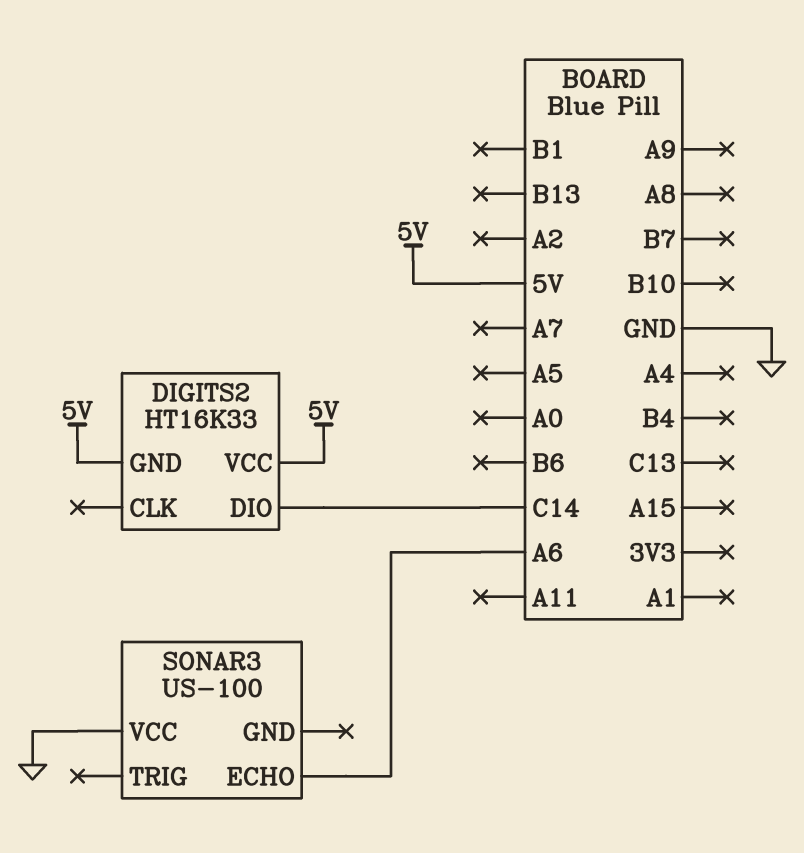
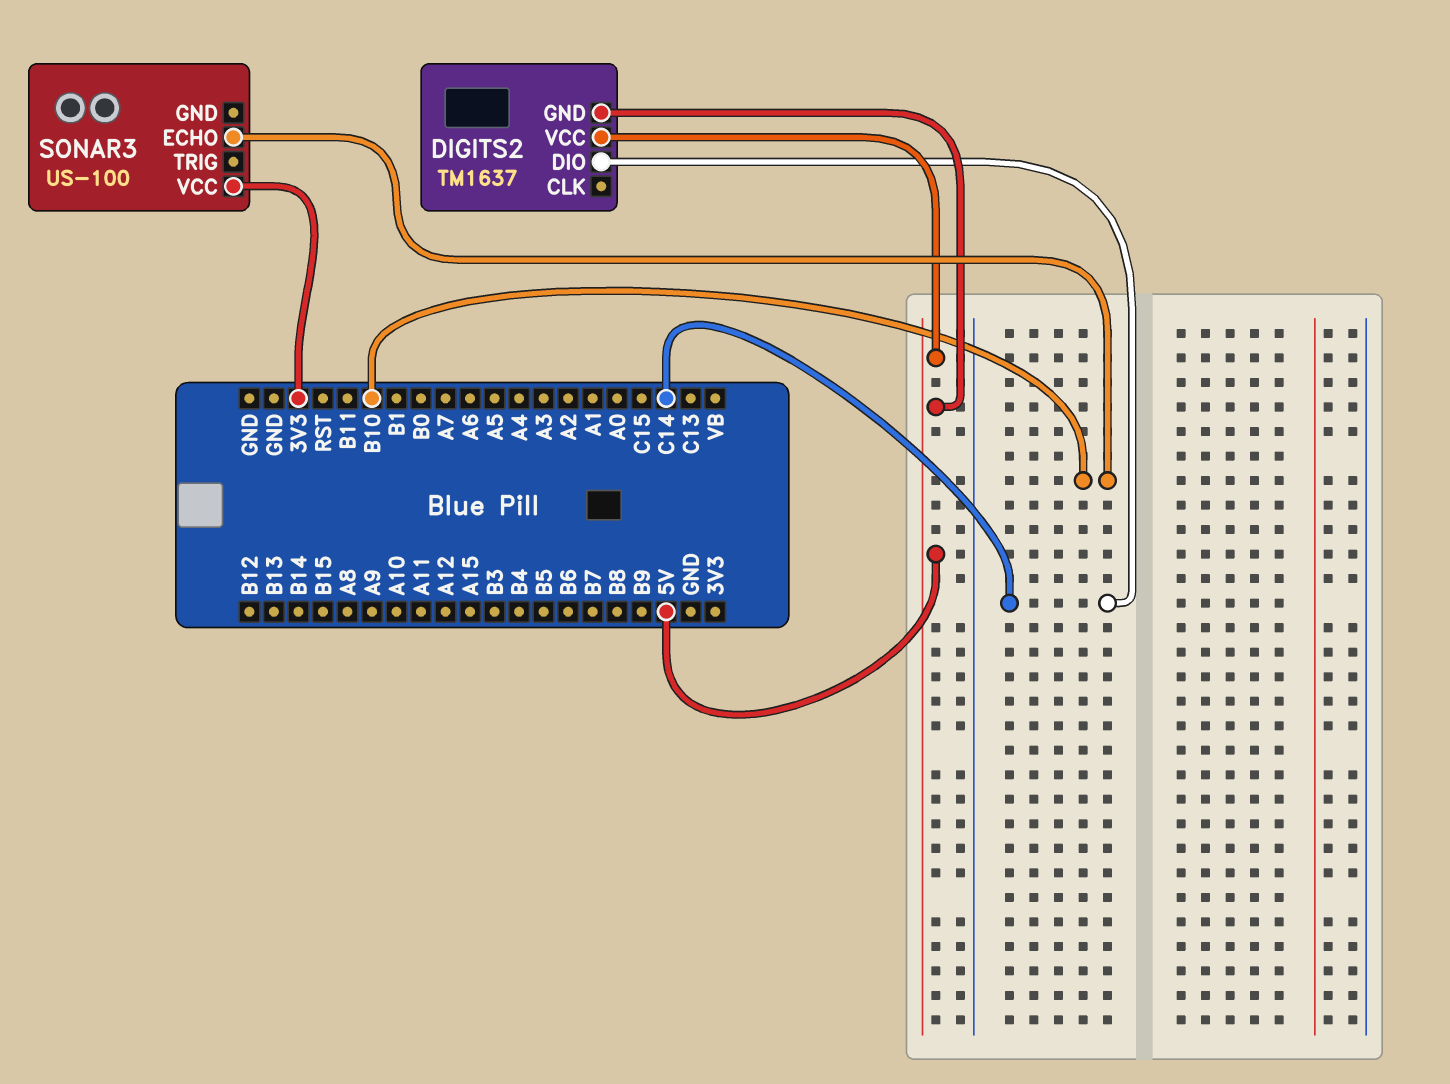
DIGITS2: HT16K33 -> TM1637
SONAR3 pin ECHO: A6 -> B10
SONAR3 pin VCC: GND -> 3V3

